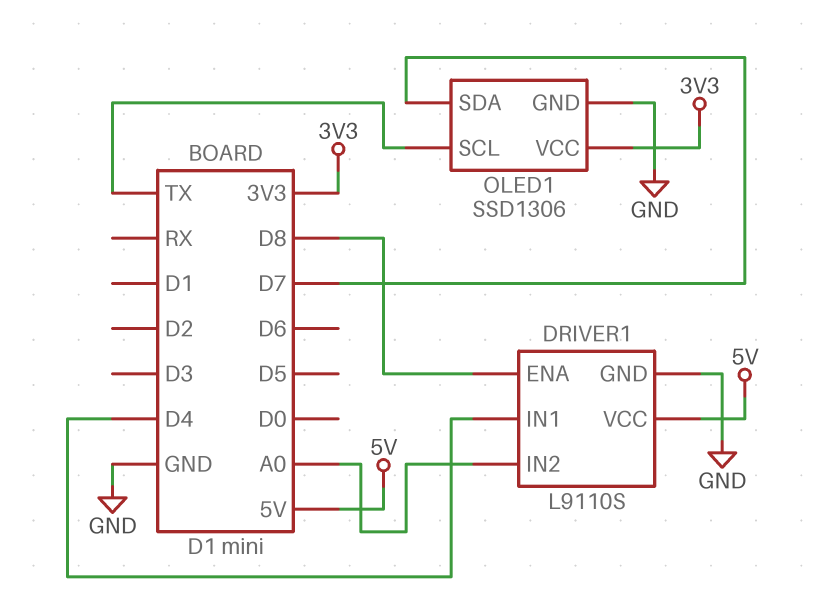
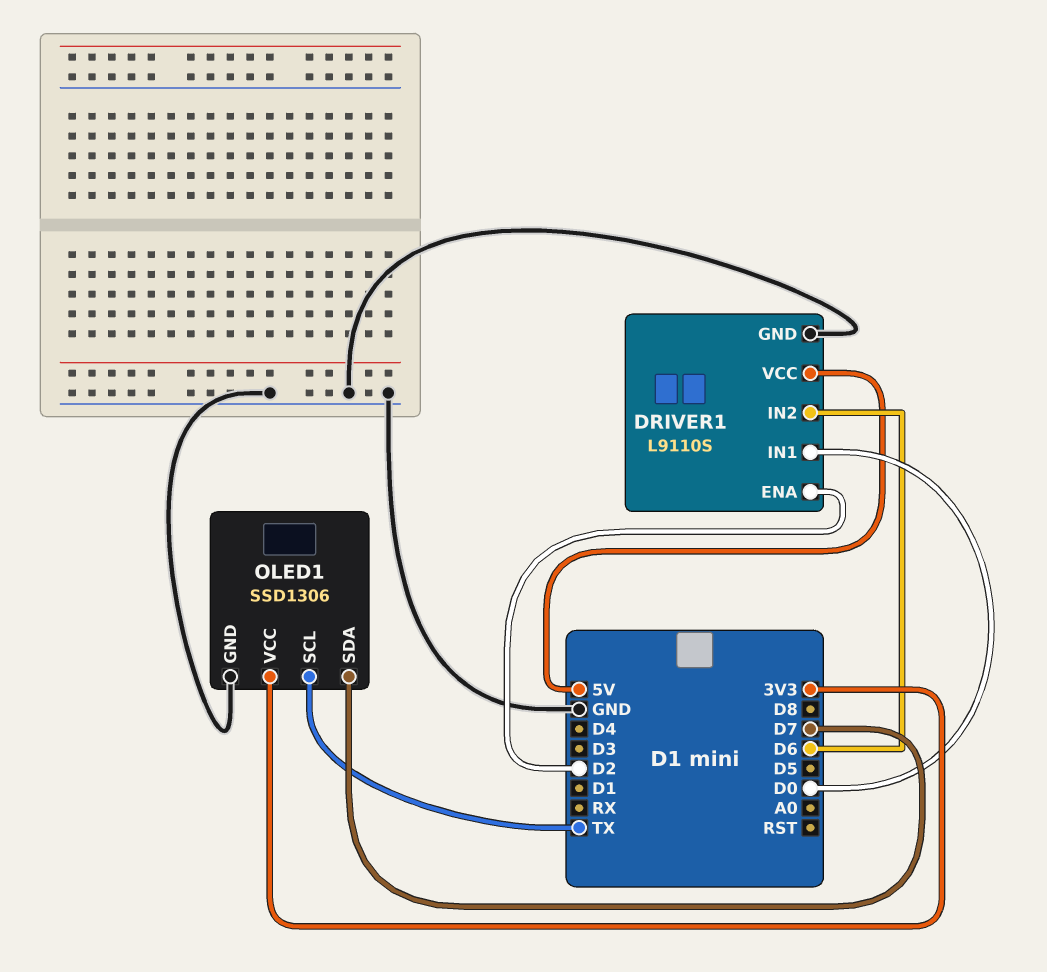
DRIVER1 pin ENA: D8 -> D2
DRIVER1 pin IN1: D4 -> D0
DRIVER1 pin IN2: A0 -> D6

